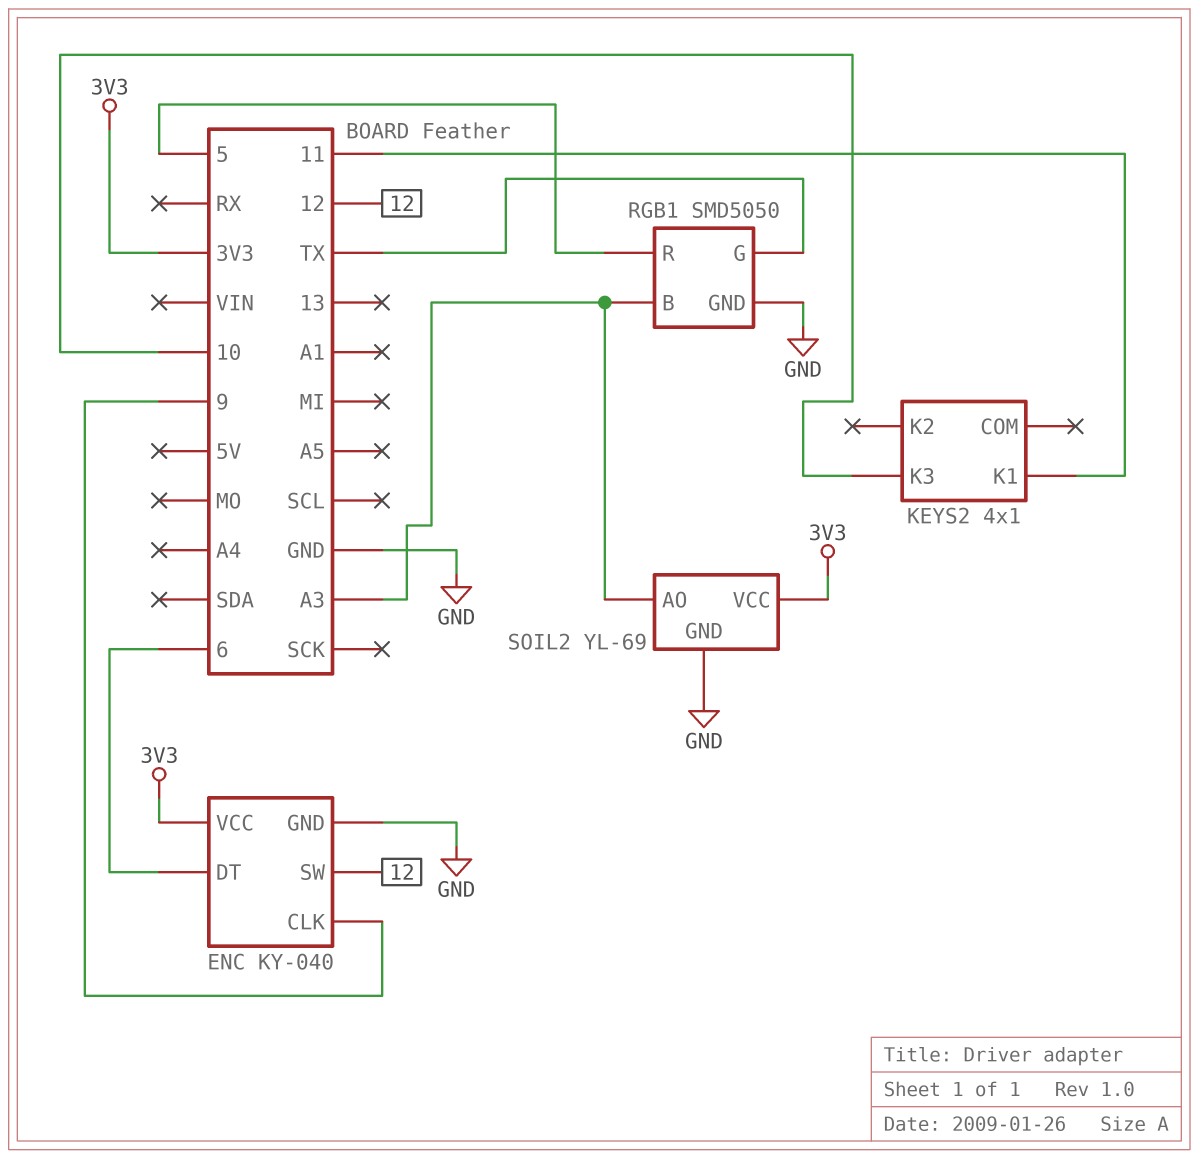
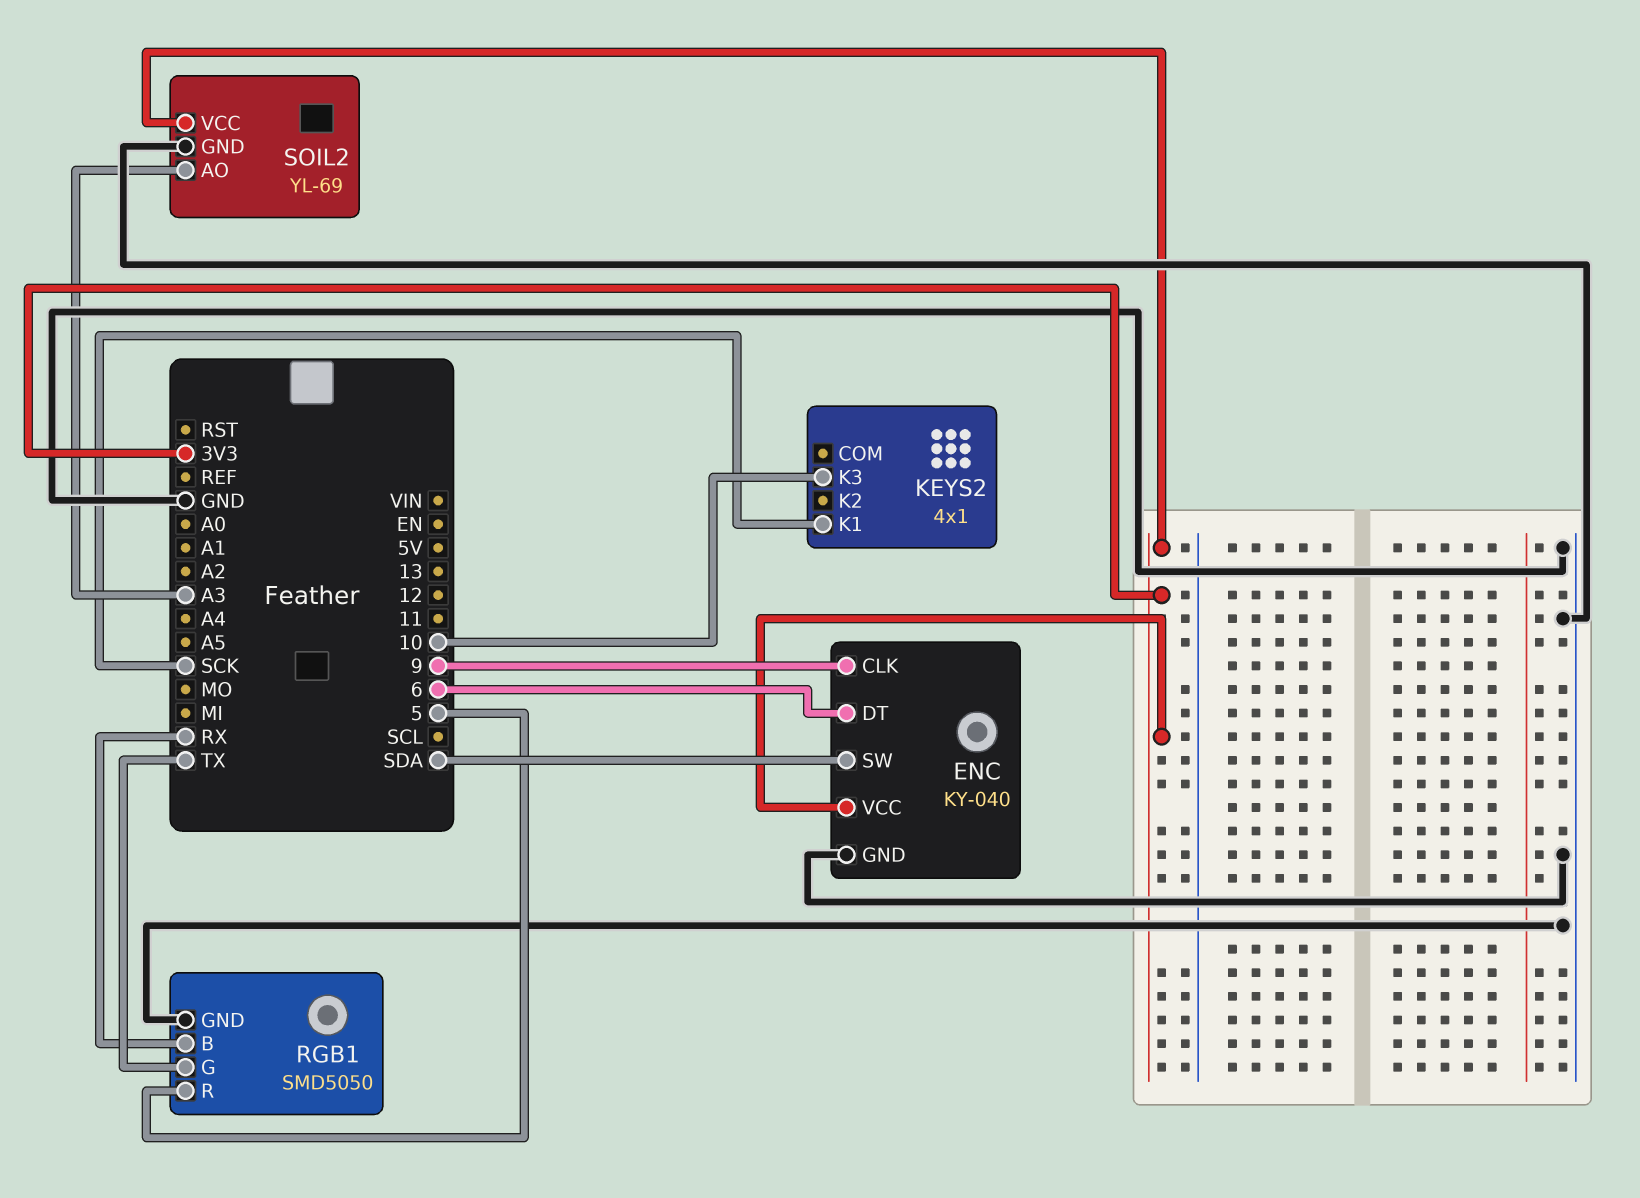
ENC pin SW: 12 -> SDA
KEYS2 pin K1: 11 -> SCK
RGB1 pin B: A3 -> RX

